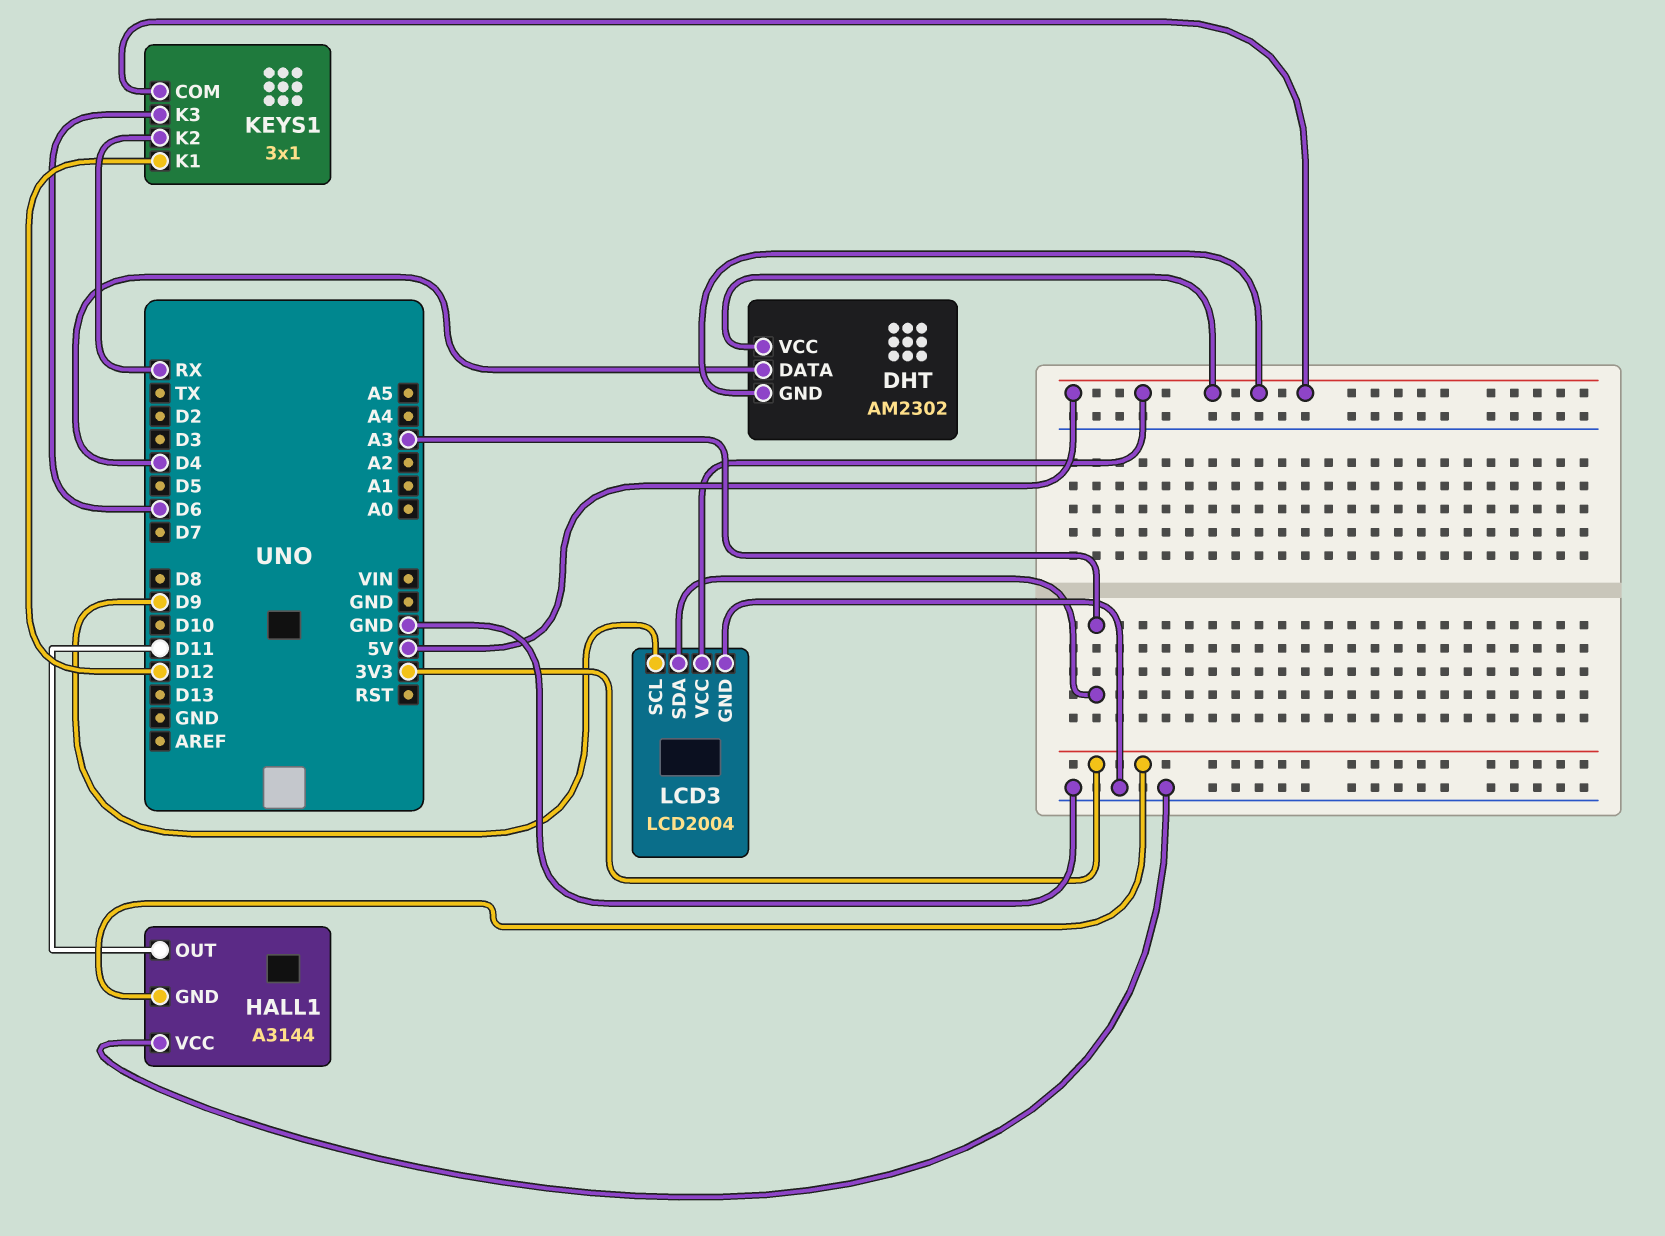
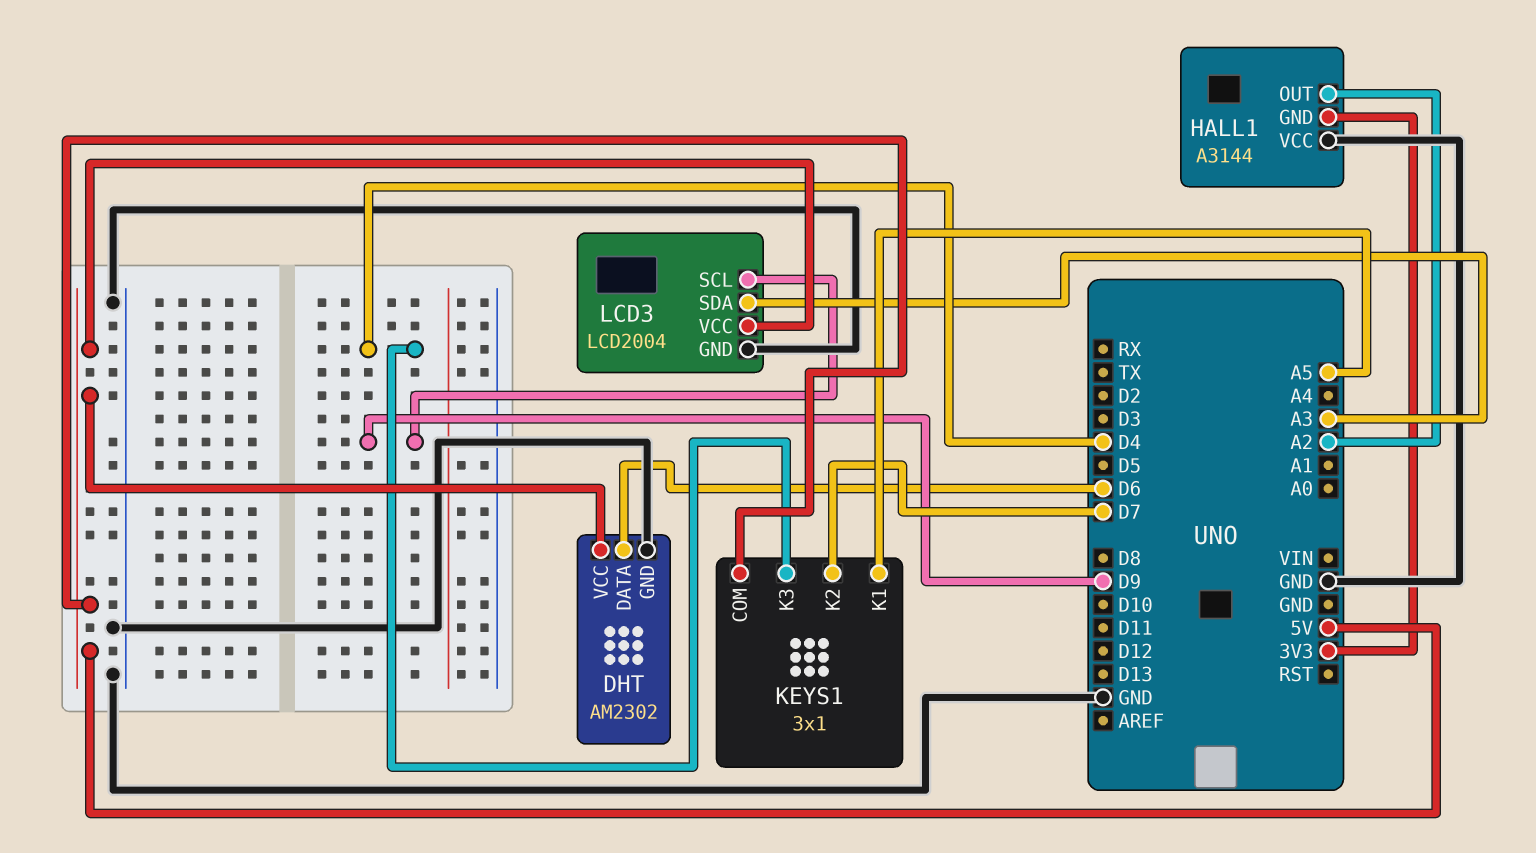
DHT pin DATA: D4 -> D6
DHT pin GND: 5V -> GND
HALL1 pin OUT: D11 -> A2
KEYS1 pin K1: D12 -> A5
KEYS1 pin K2: RX -> D7
KEYS1 pin K3: D6 -> D4

